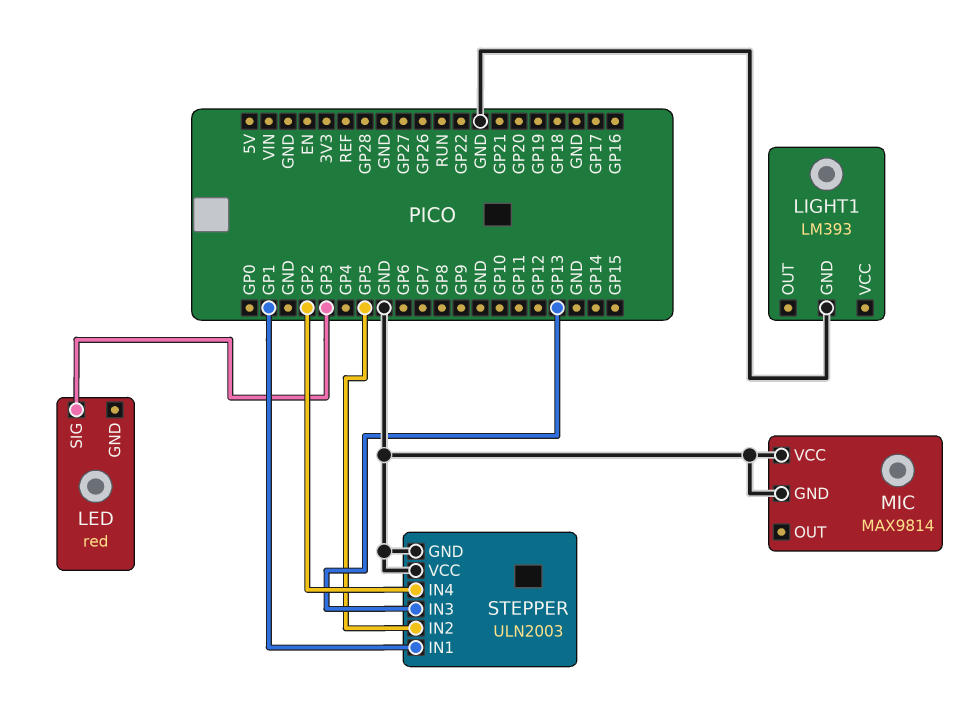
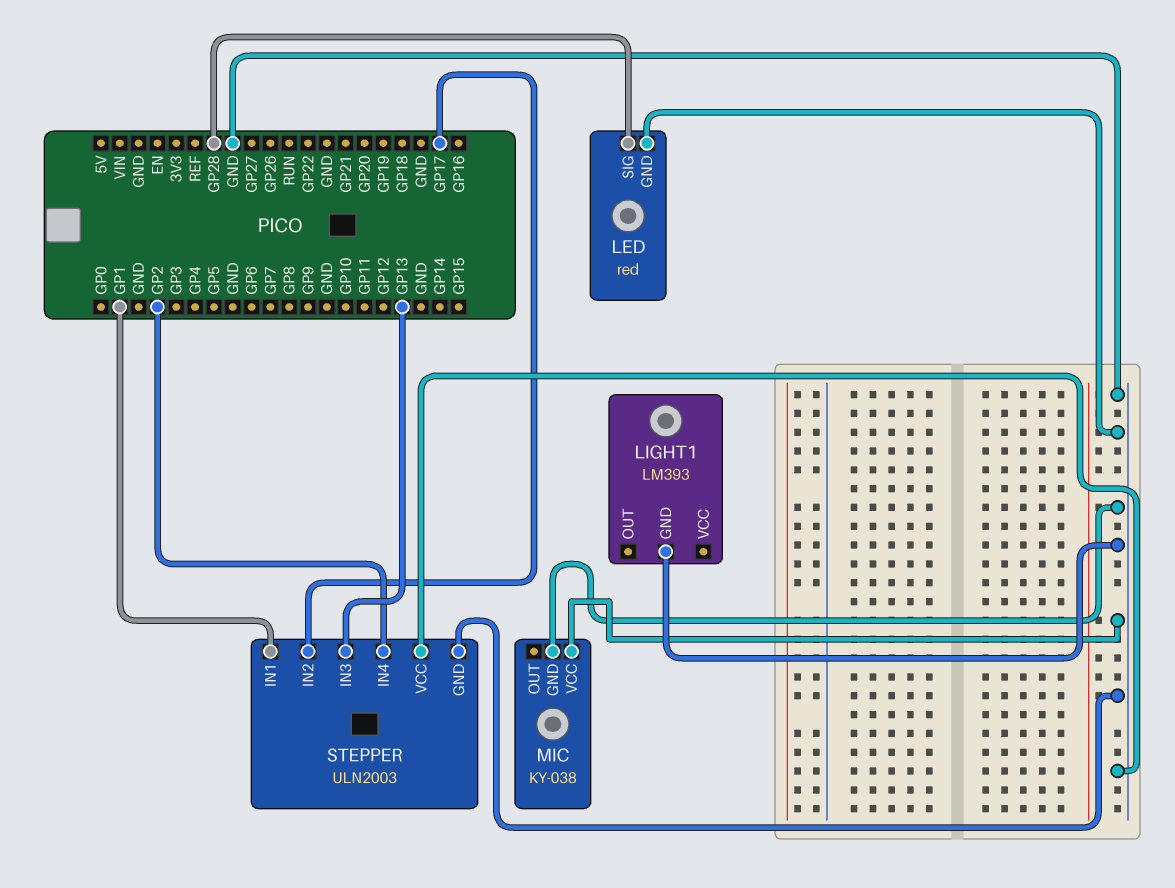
LED pin GND: none -> GND
LED pin SIG: GP3 -> GP28
MIC: MAX9814 -> KY-038
STEPPER pin IN2: GP5 -> GP17

